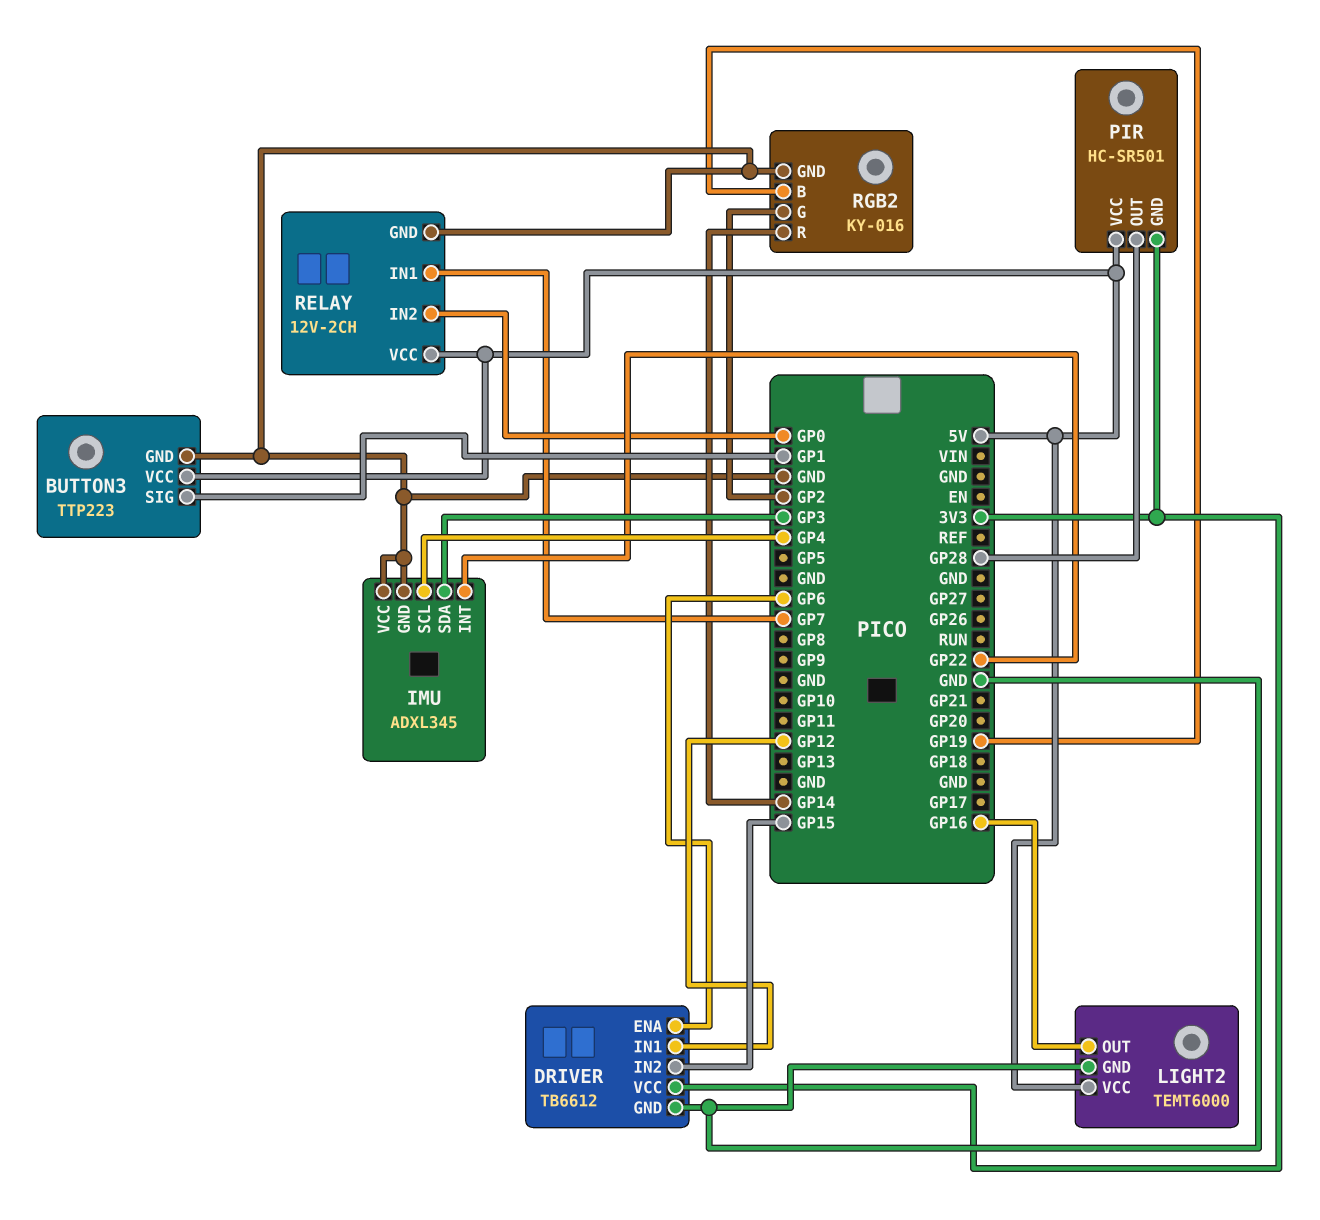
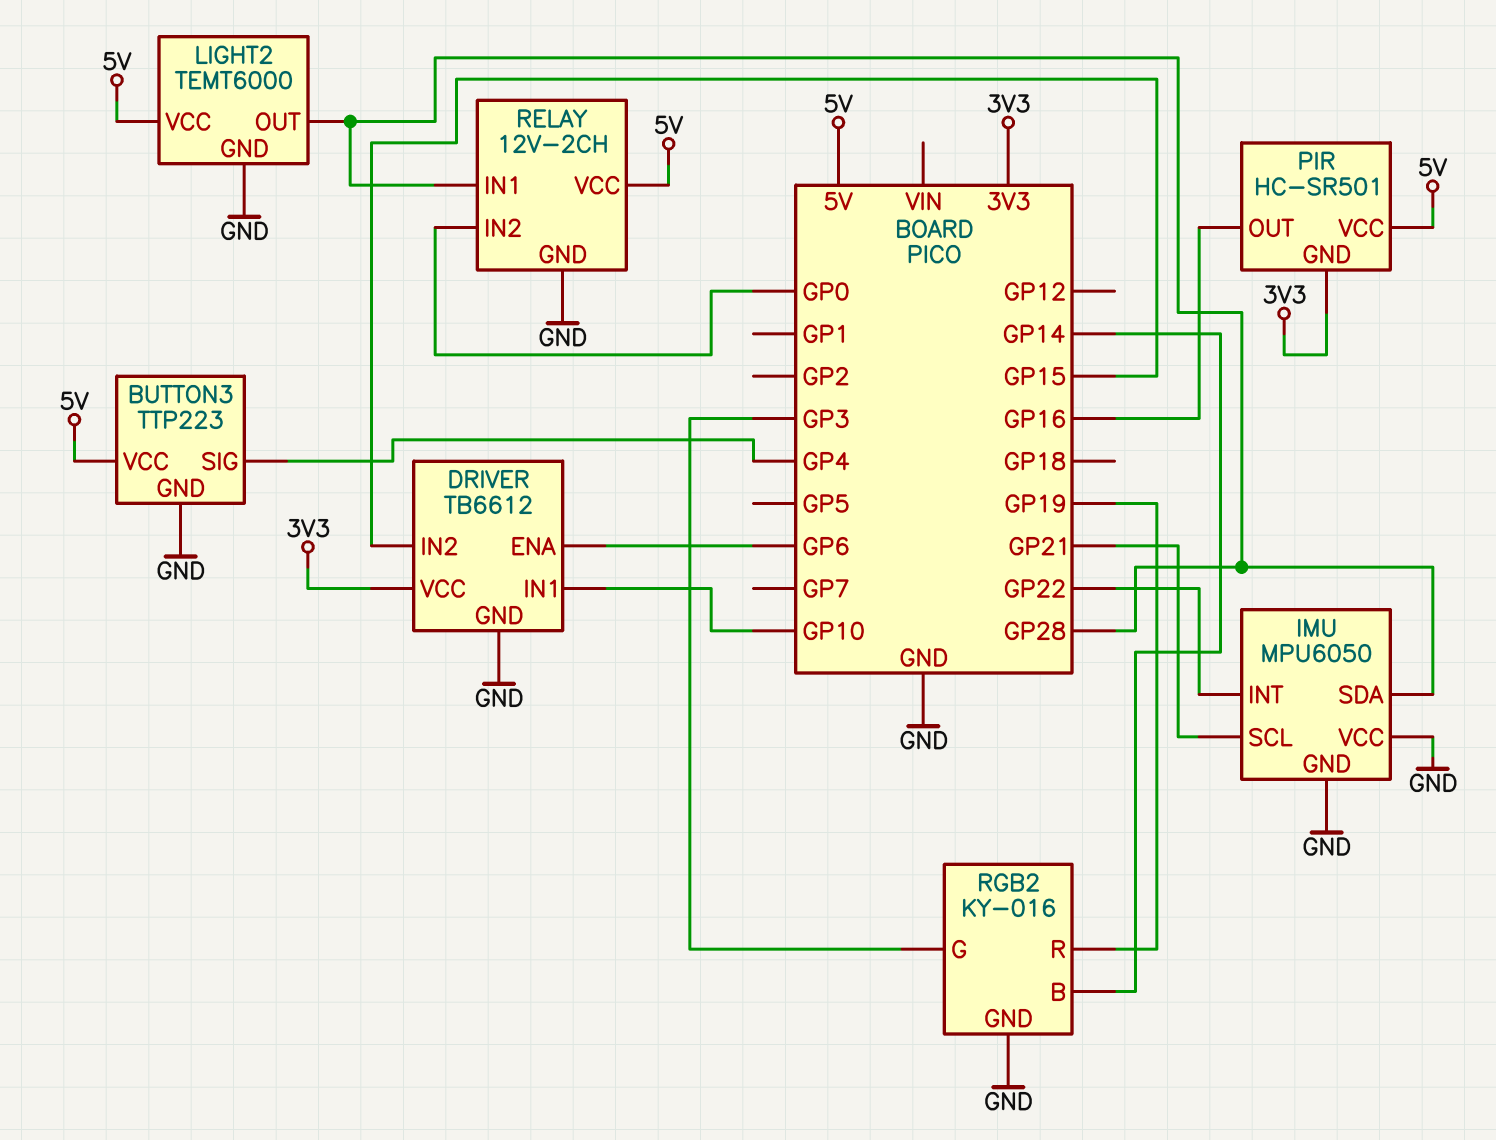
BUTTON3 pin SIG: GP1 -> GP4
DRIVER pin IN1: GP12 -> GP10
IMU: ADXL345 -> MPU6050
IMU pin SCL: GP4 -> GP21
IMU pin SDA: GP3 -> GP28
LIGHT2 pin OUT: GP16 -> GP28
PIR pin OUT: GP28 -> GP16
RELAY pin IN1: GP7 -> GP28
RGB2 pin B: GP19 -> GP14
RGB2 pin G: GP2 -> GP3
RGB2 pin R: GP14 -> GP19

